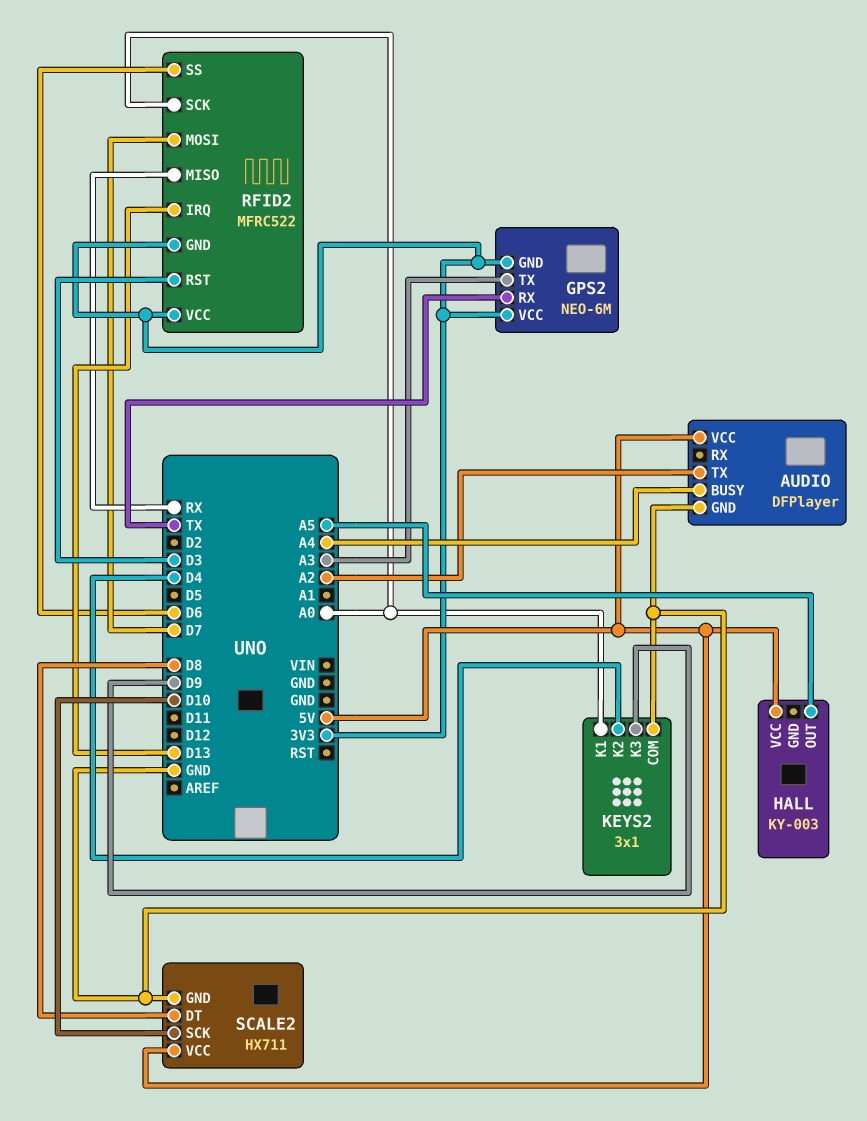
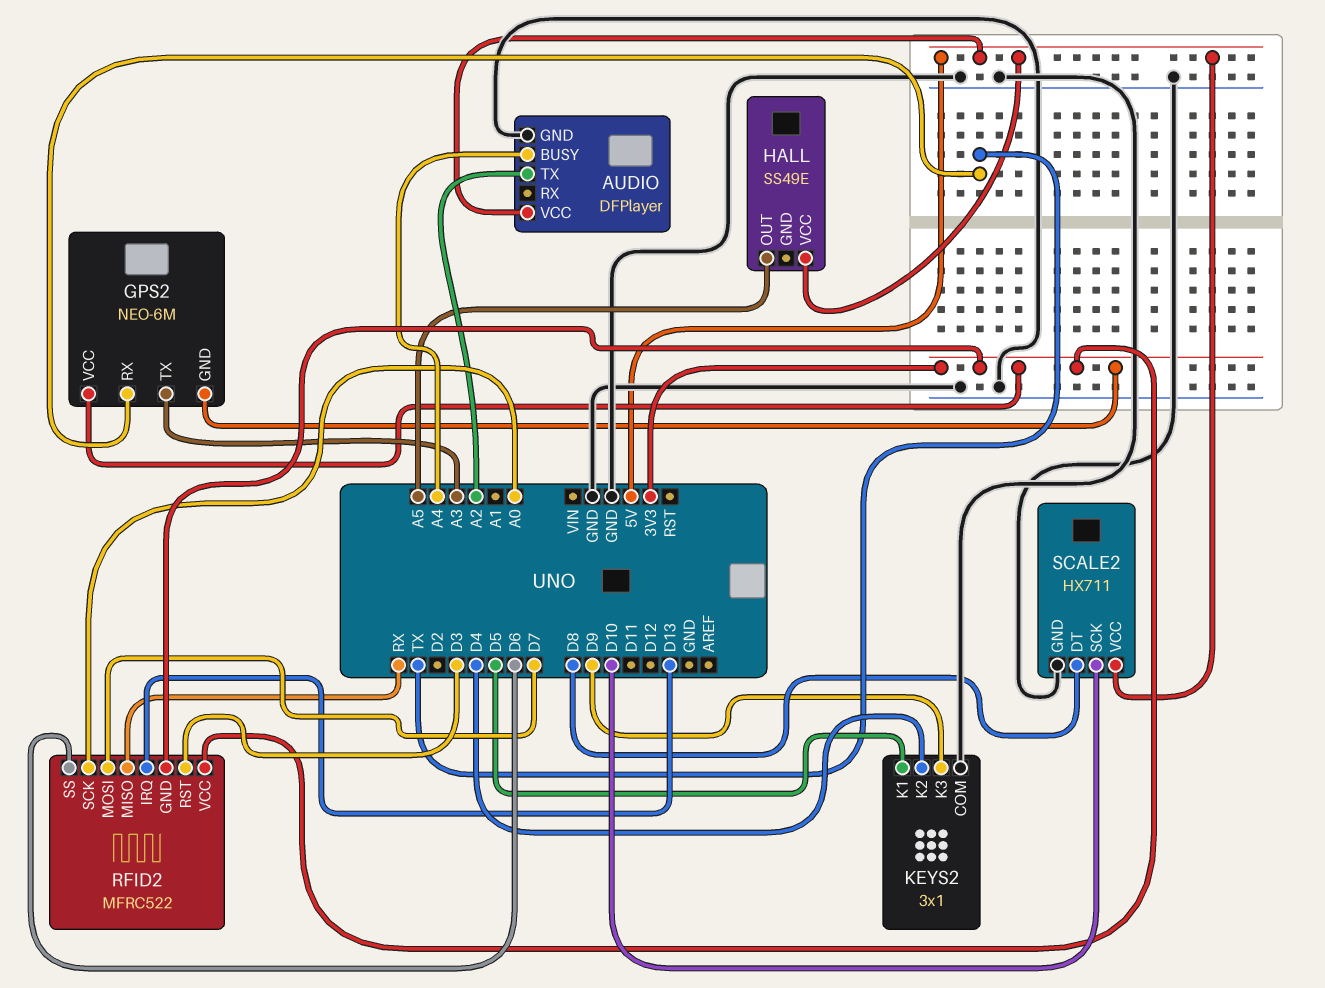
HALL: KY-003 -> SS49E
KEYS2 pin K1: A0 -> D5

